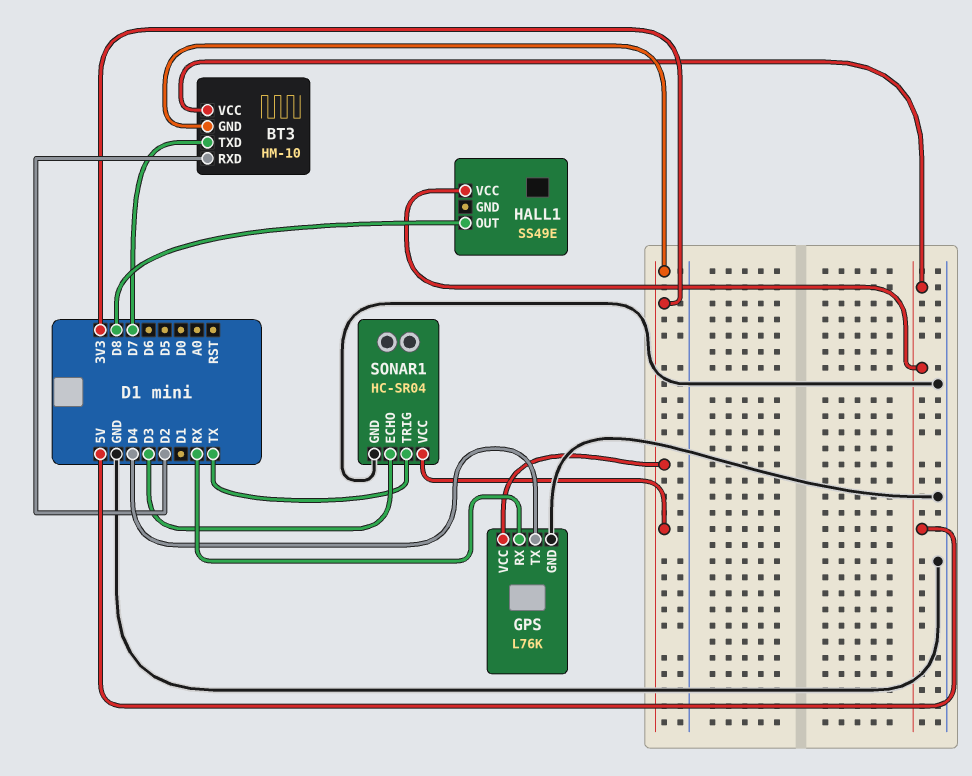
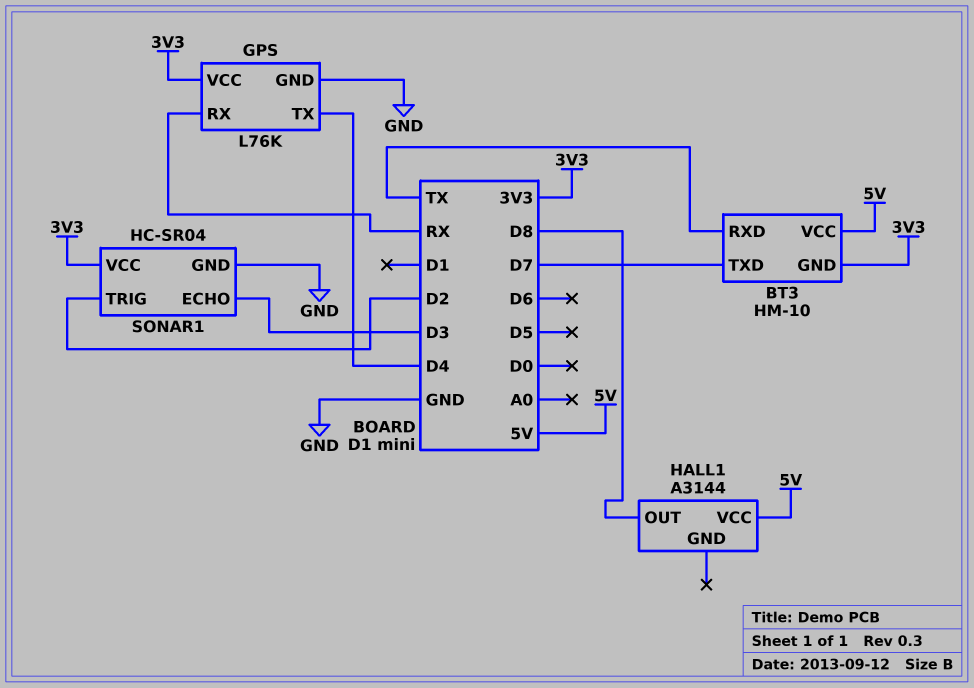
BT3 pin RXD: D2 -> TX
HALL1: SS49E -> A3144
SONAR1 pin TRIG: TX -> D2

